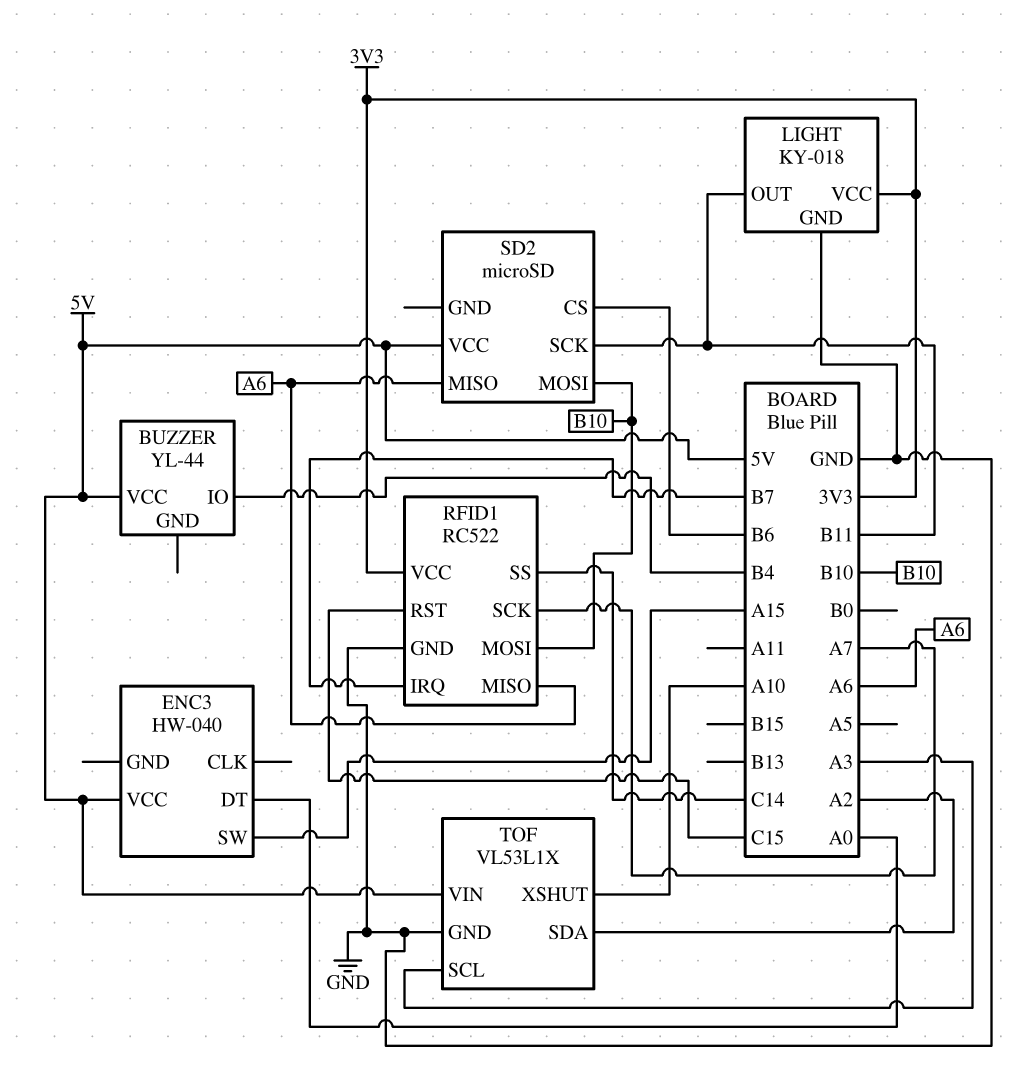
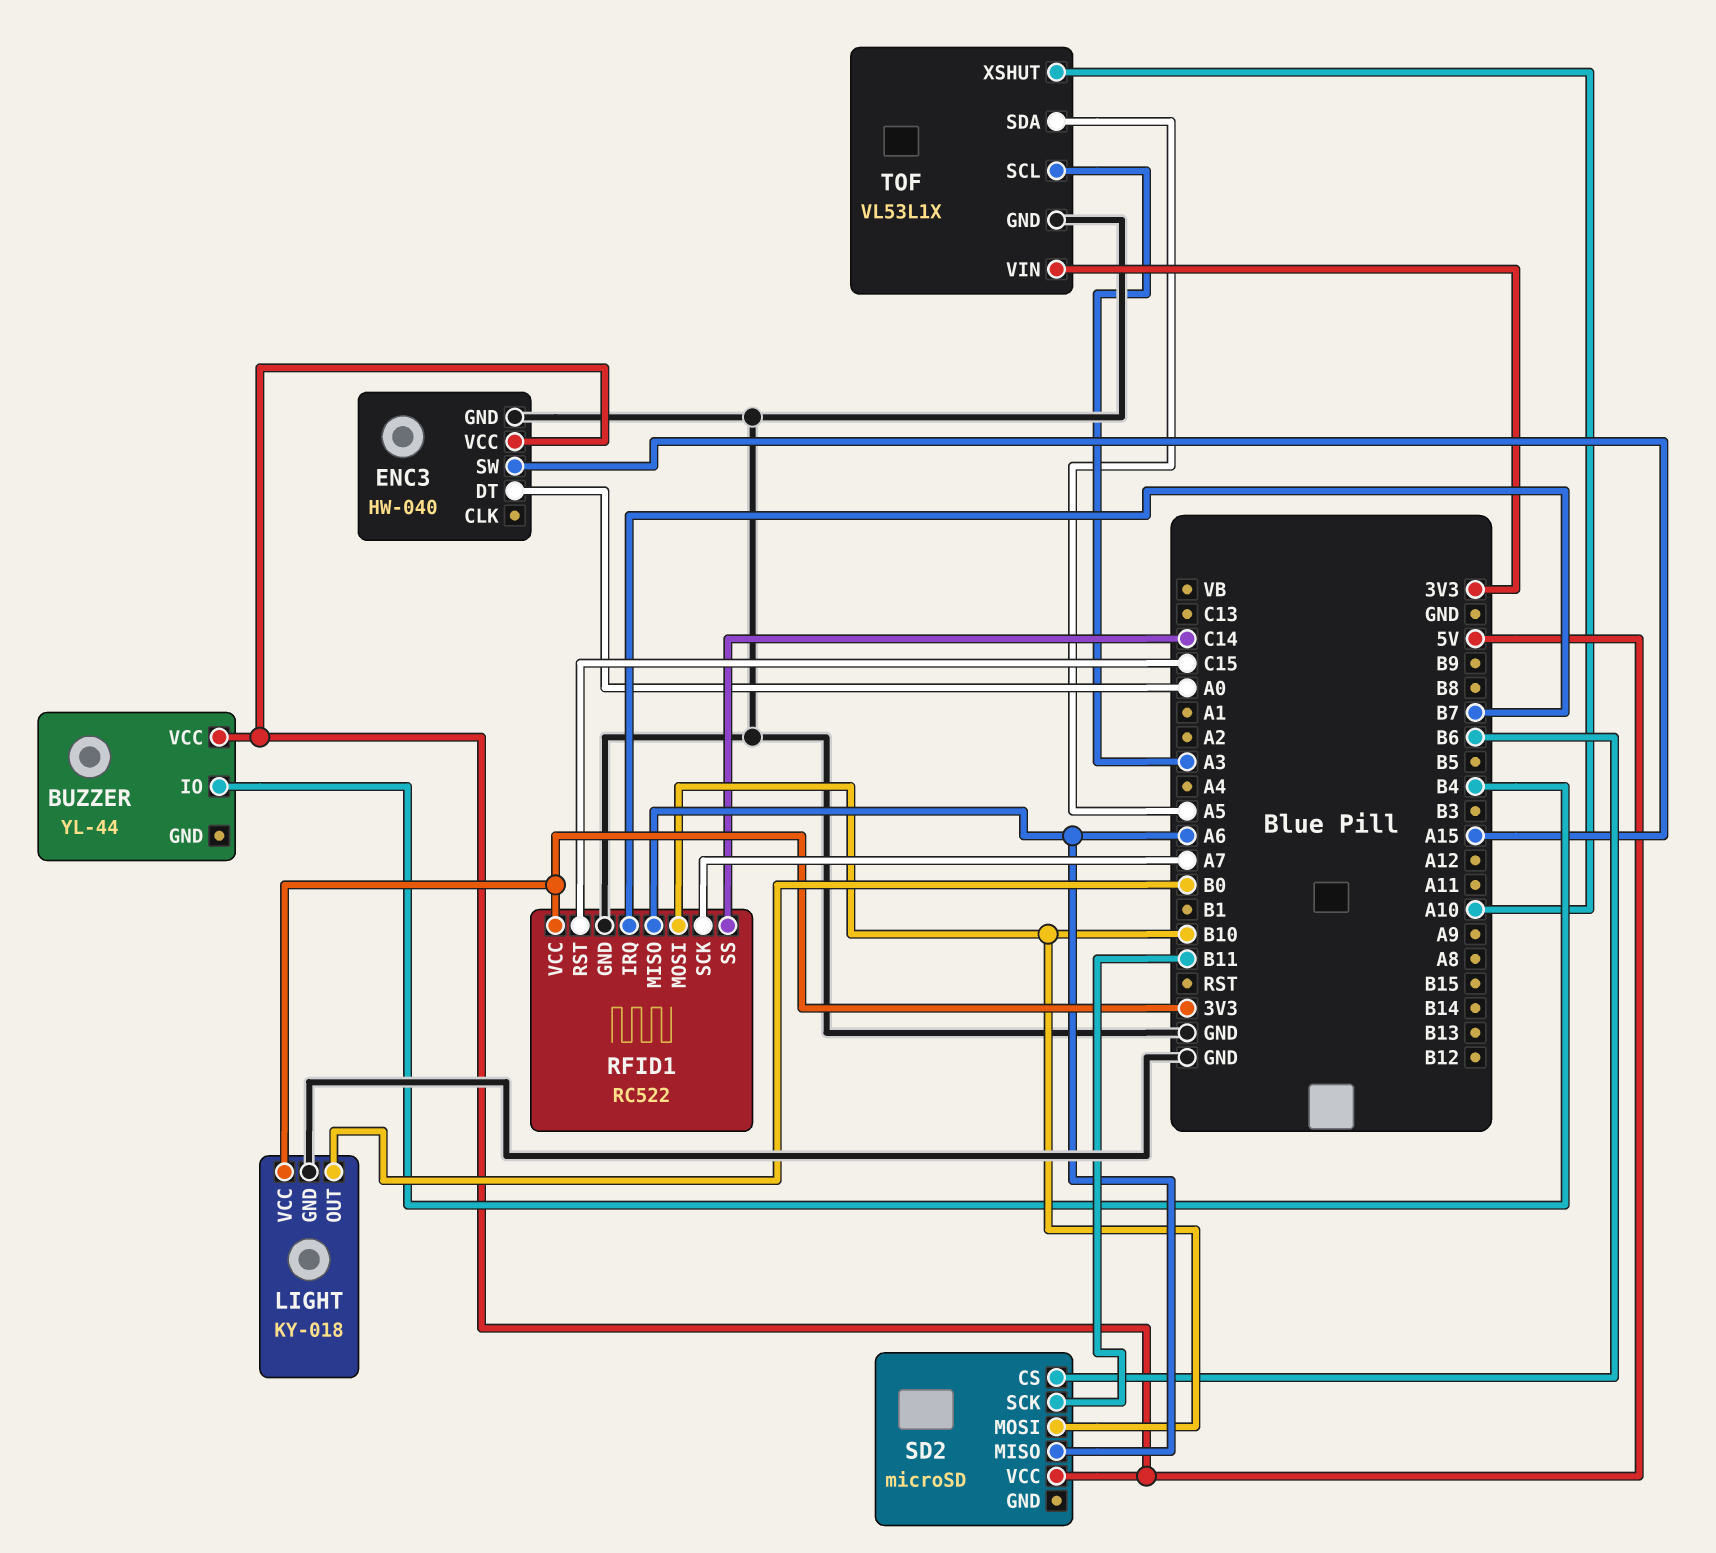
ENC3 pin GND: none -> GND
LIGHT pin OUT: B11 -> B0
TOF pin SDA: A2 -> A5
TOF pin VIN: 5V -> 3V3

